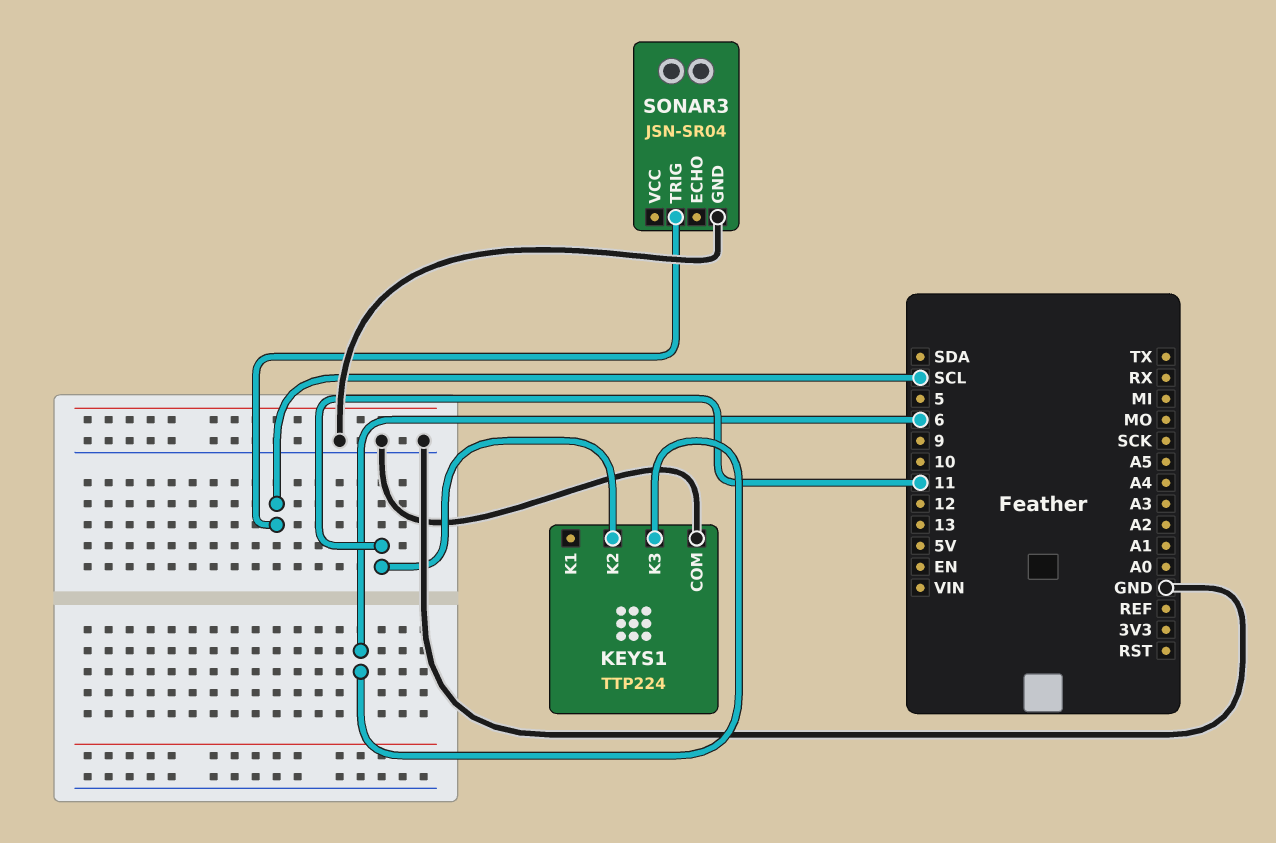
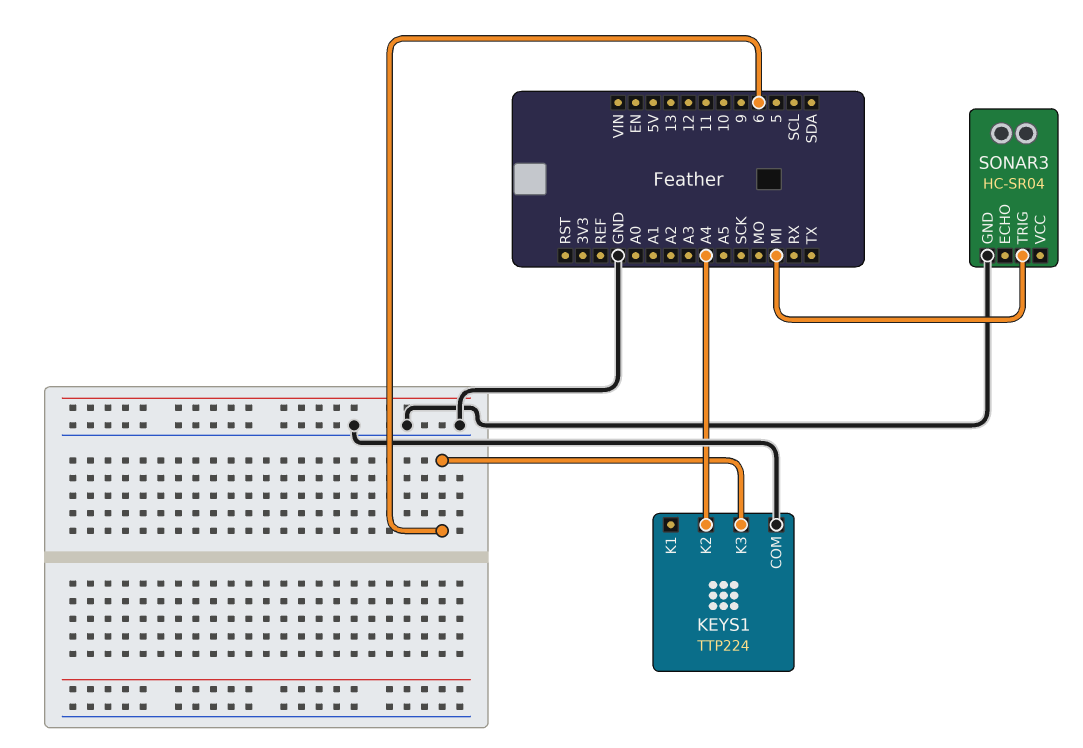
KEYS1 pin K2: 11 -> A4
SONAR3: JSN-SR04 -> HC-SR04
SONAR3 pin TRIG: SCL -> MI

